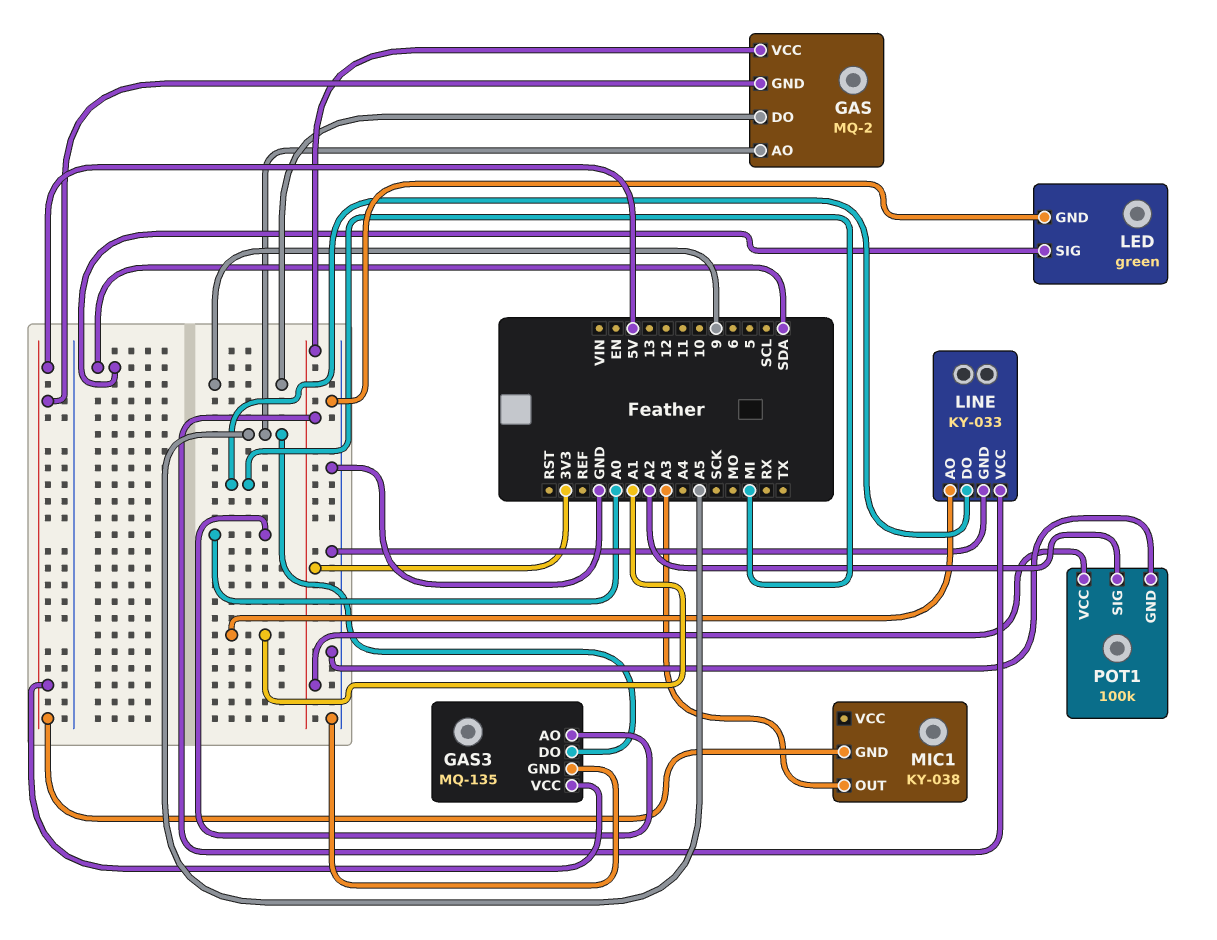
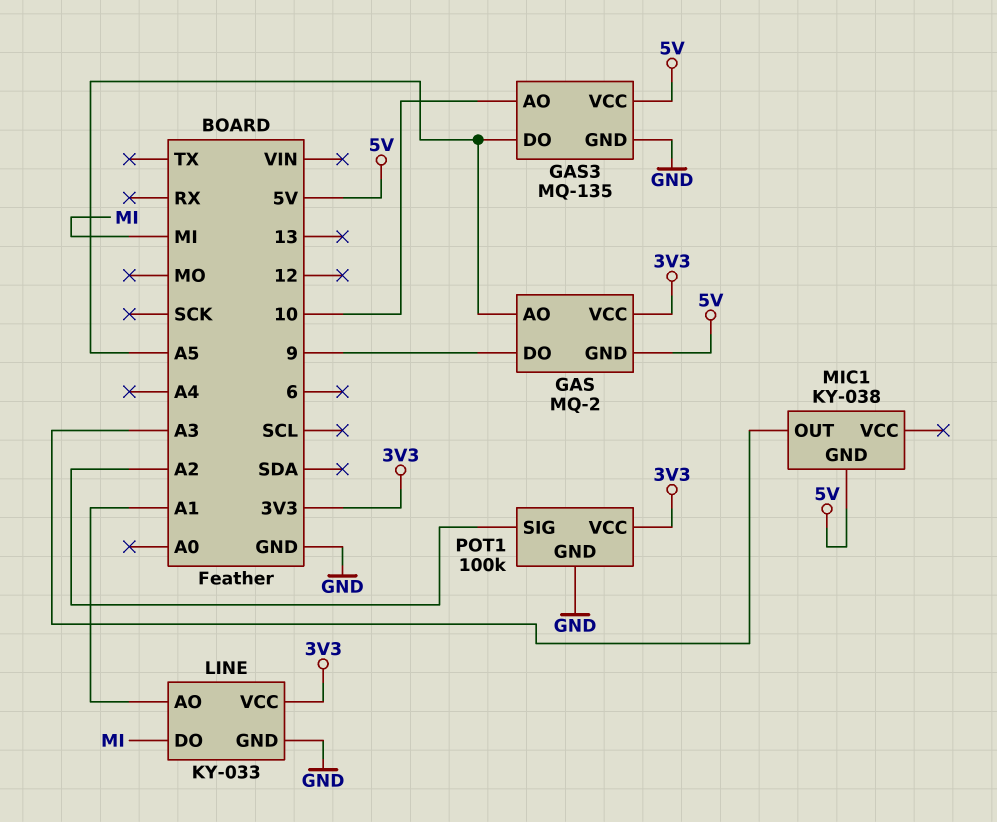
GAS3 pin AO: A0 -> 10
LED: green -> none
LED pin GND: GND -> none
LED pin SIG: SDA -> none

